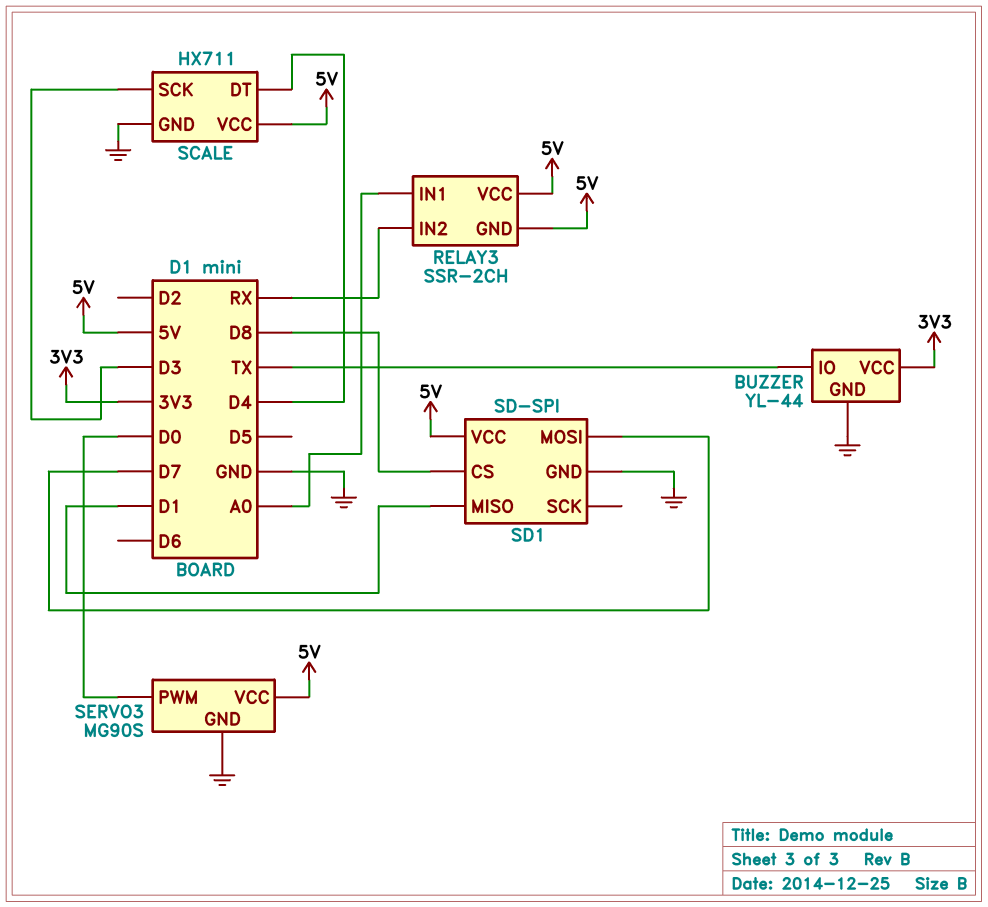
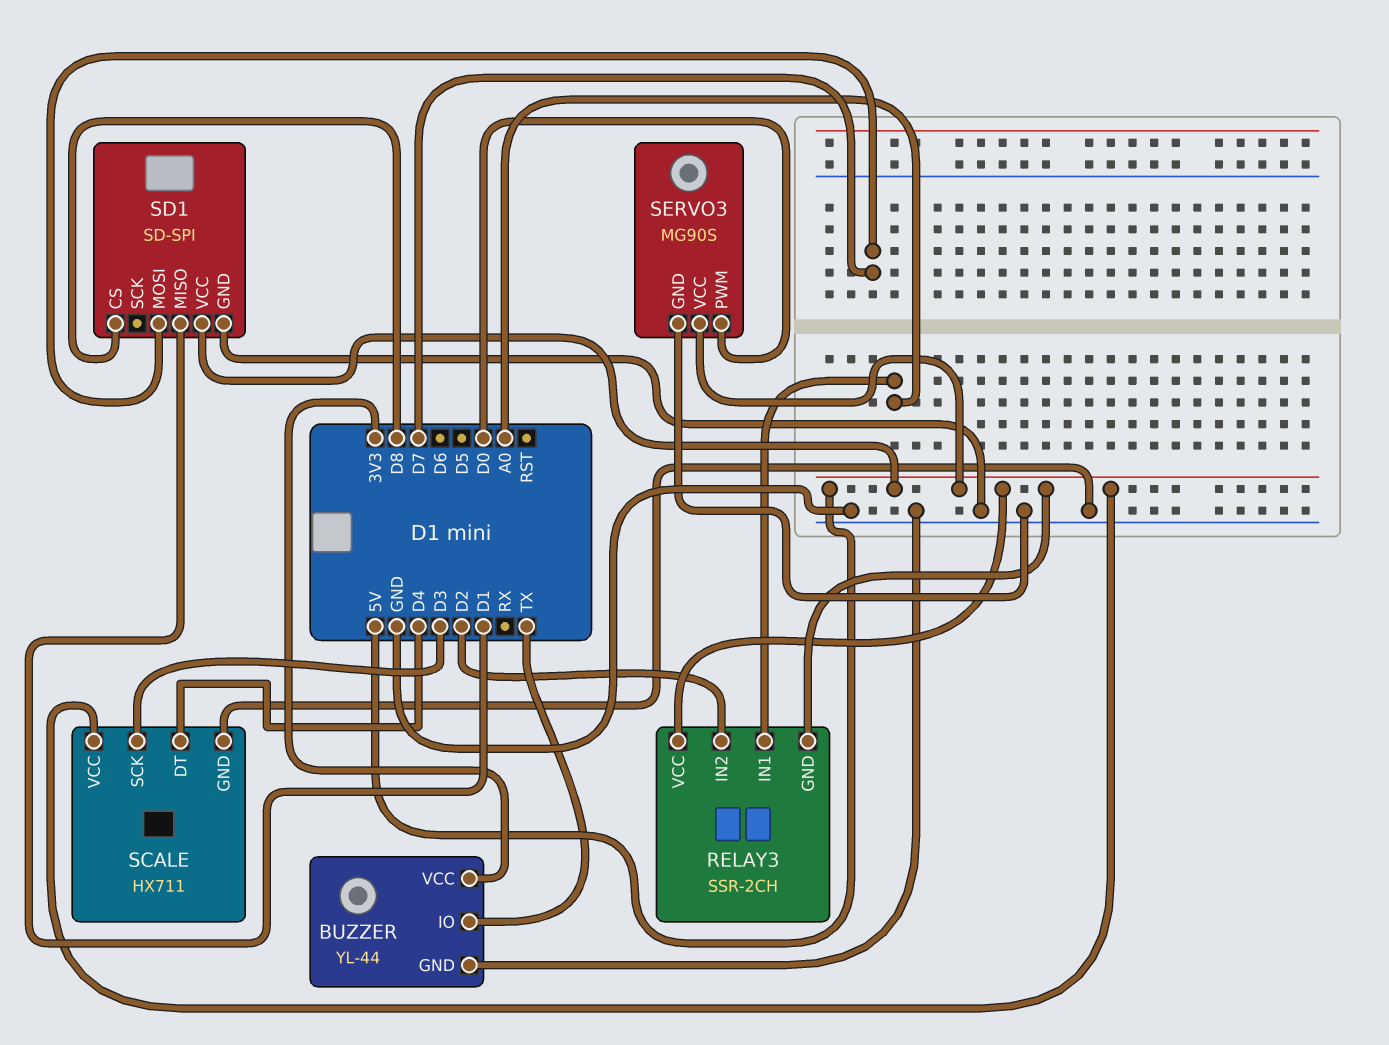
RELAY3 pin IN2: RX -> D2

